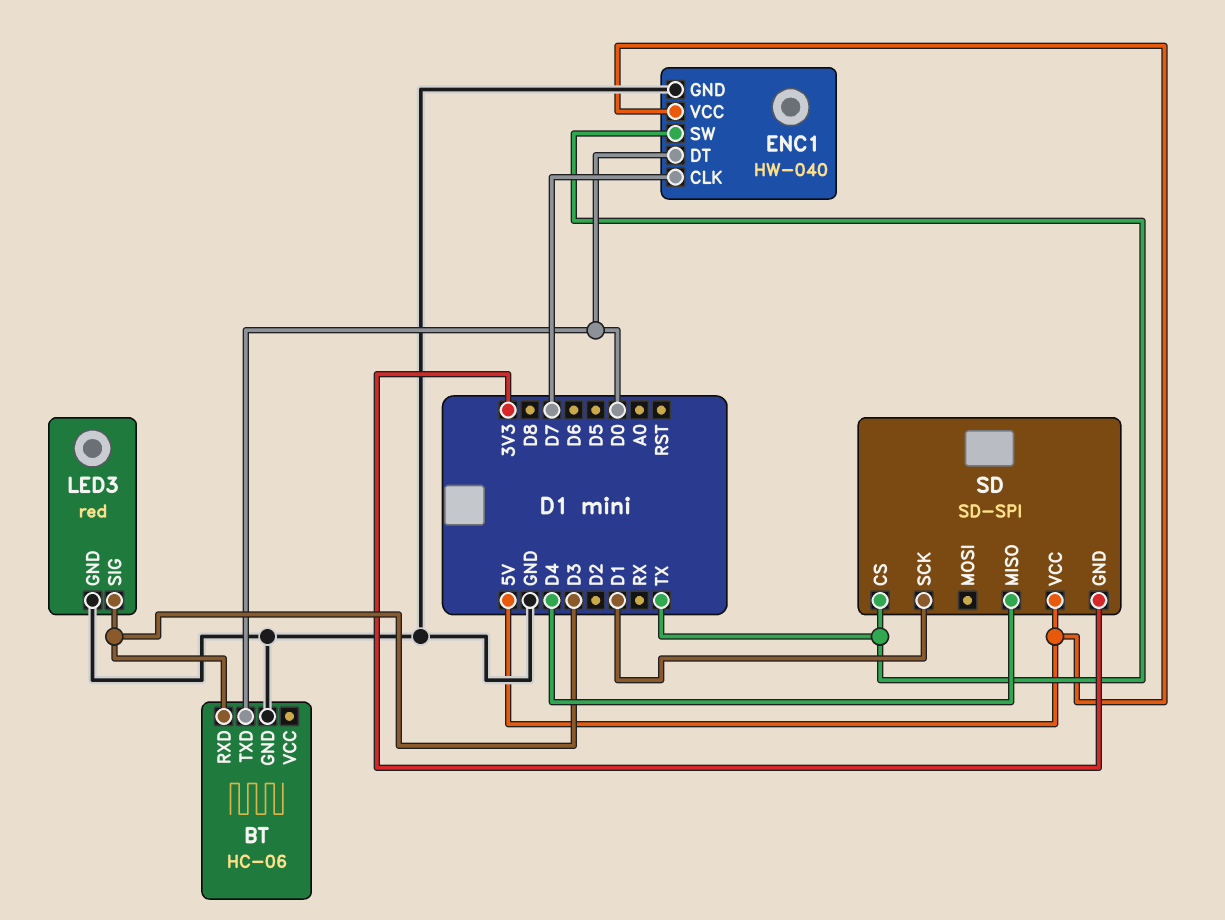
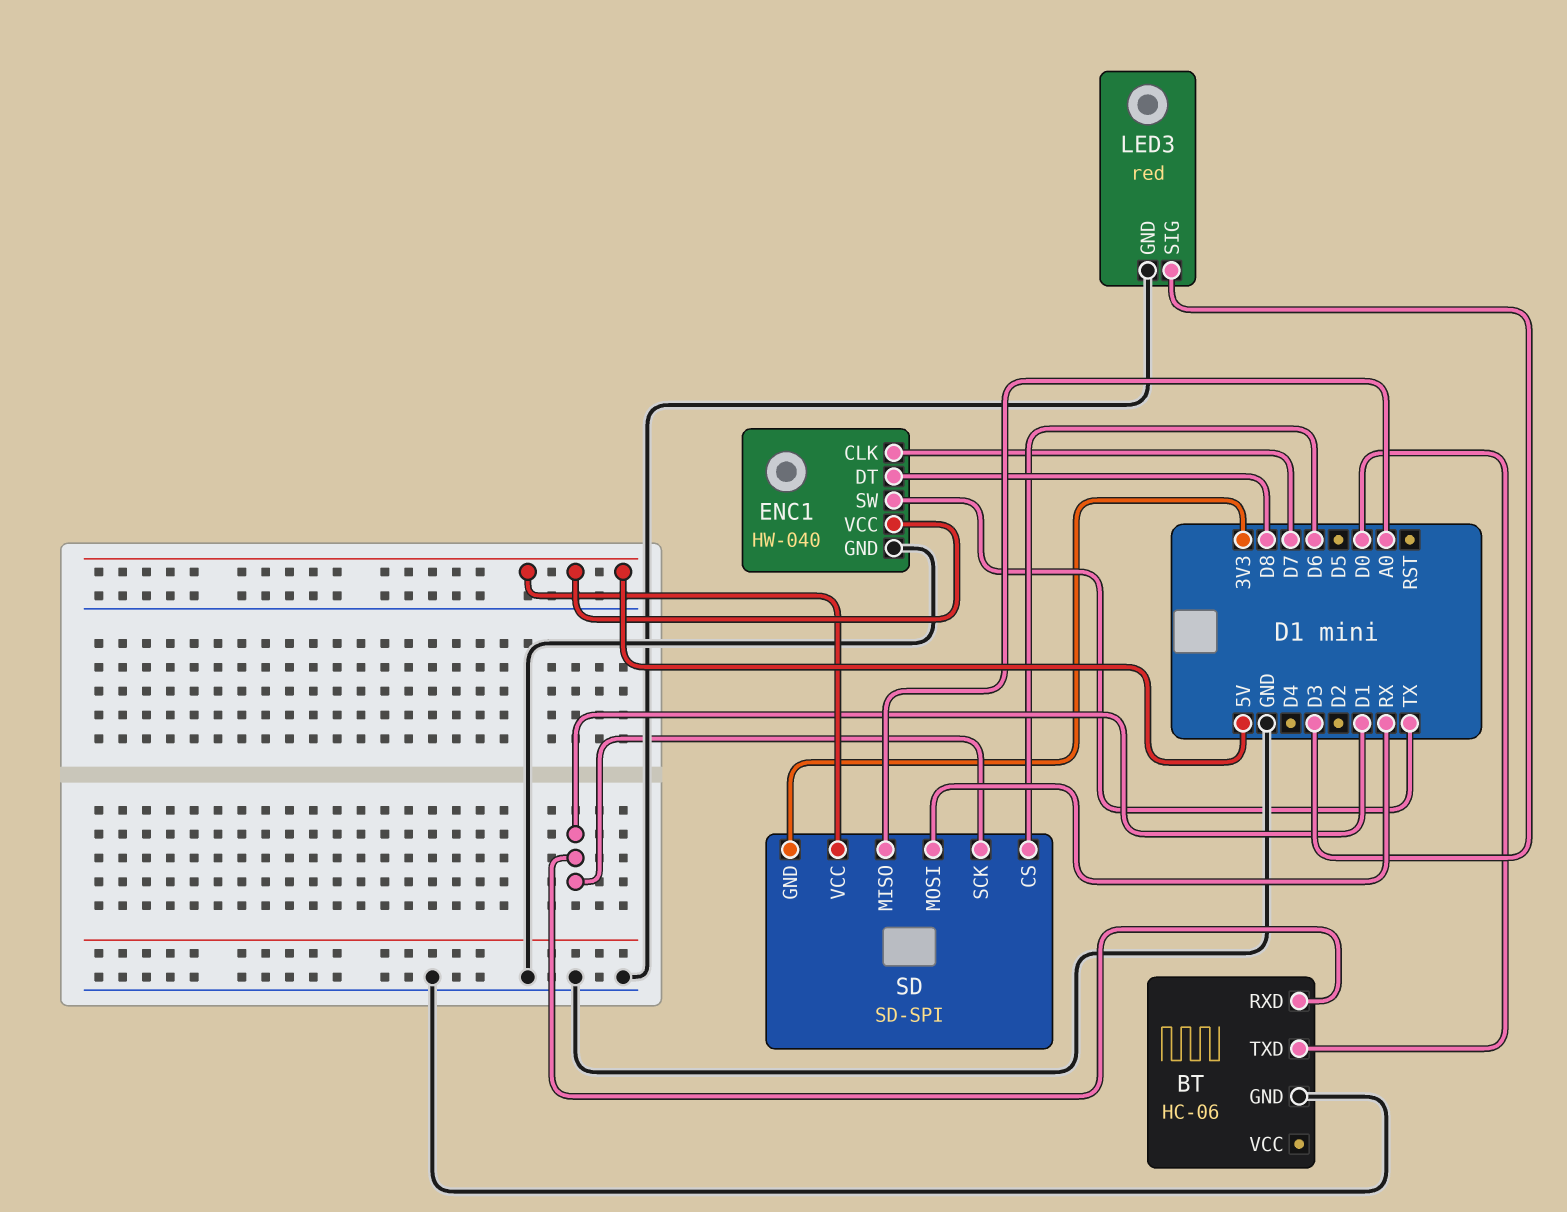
BT pin RXD: D3 -> D1
ENC1 pin DT: D0 -> D8
SD pin CS: TX -> D6
SD pin MISO: D4 -> A0
SD pin MOSI: none -> RX

